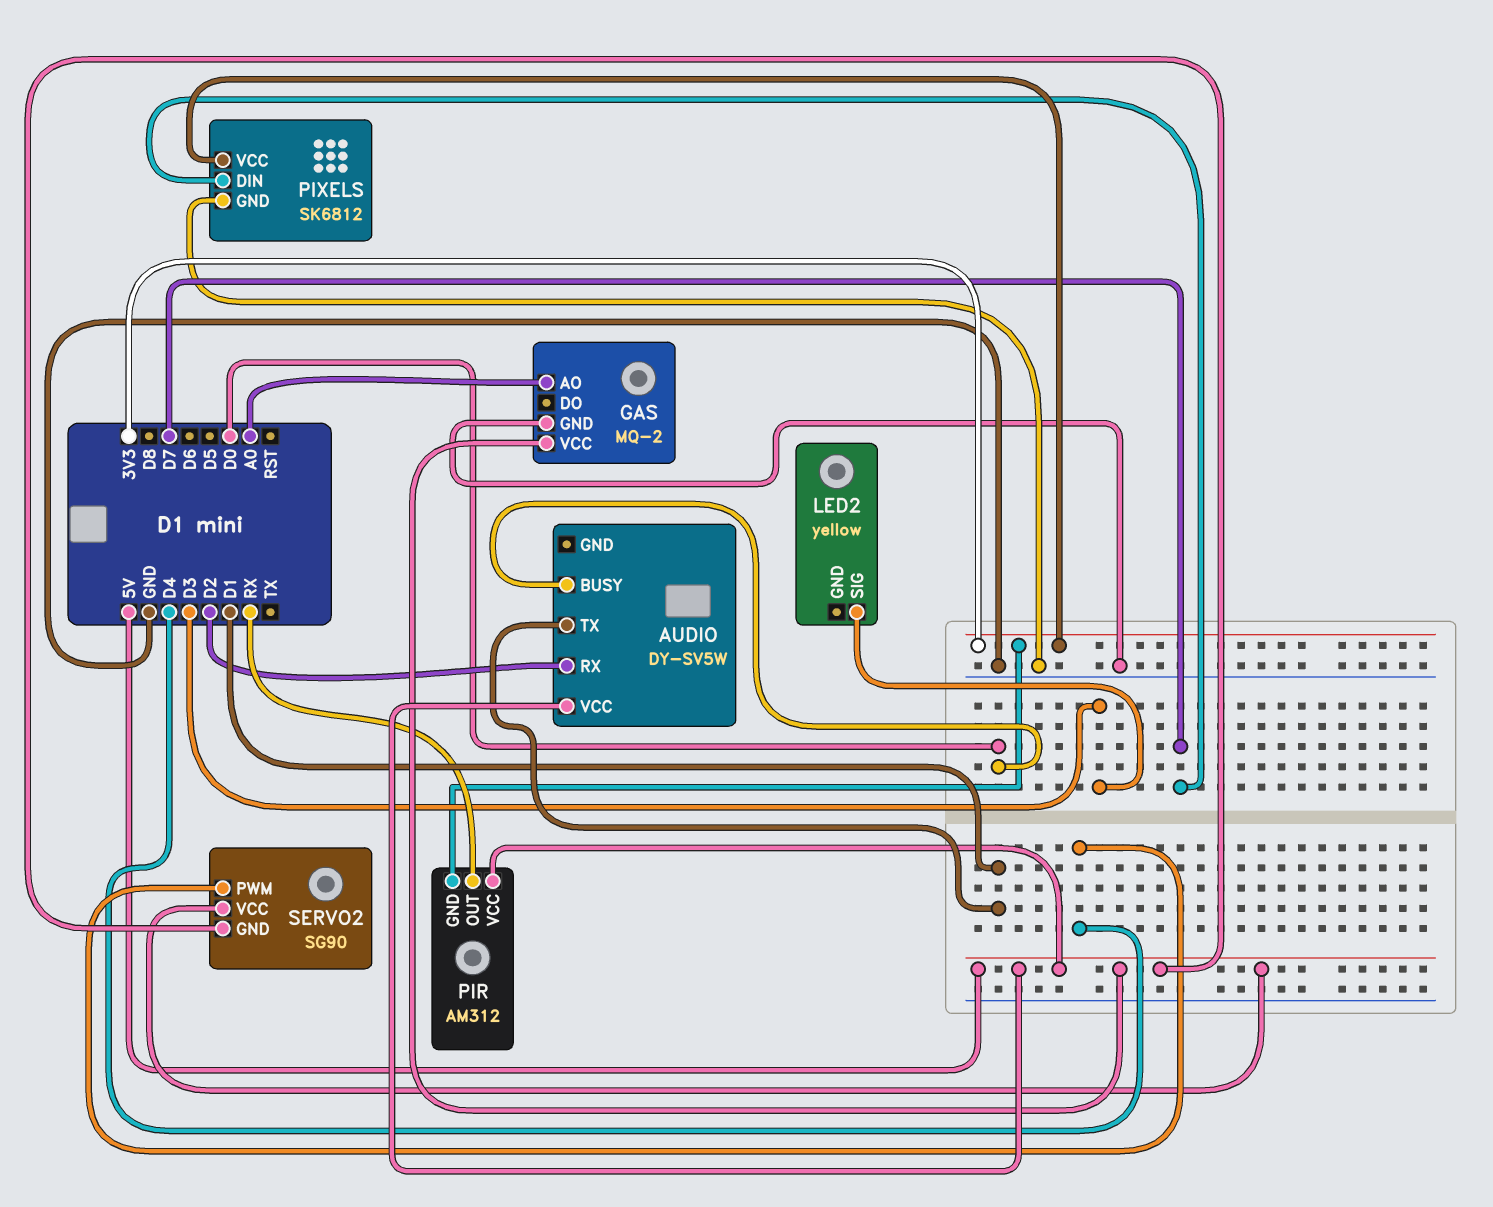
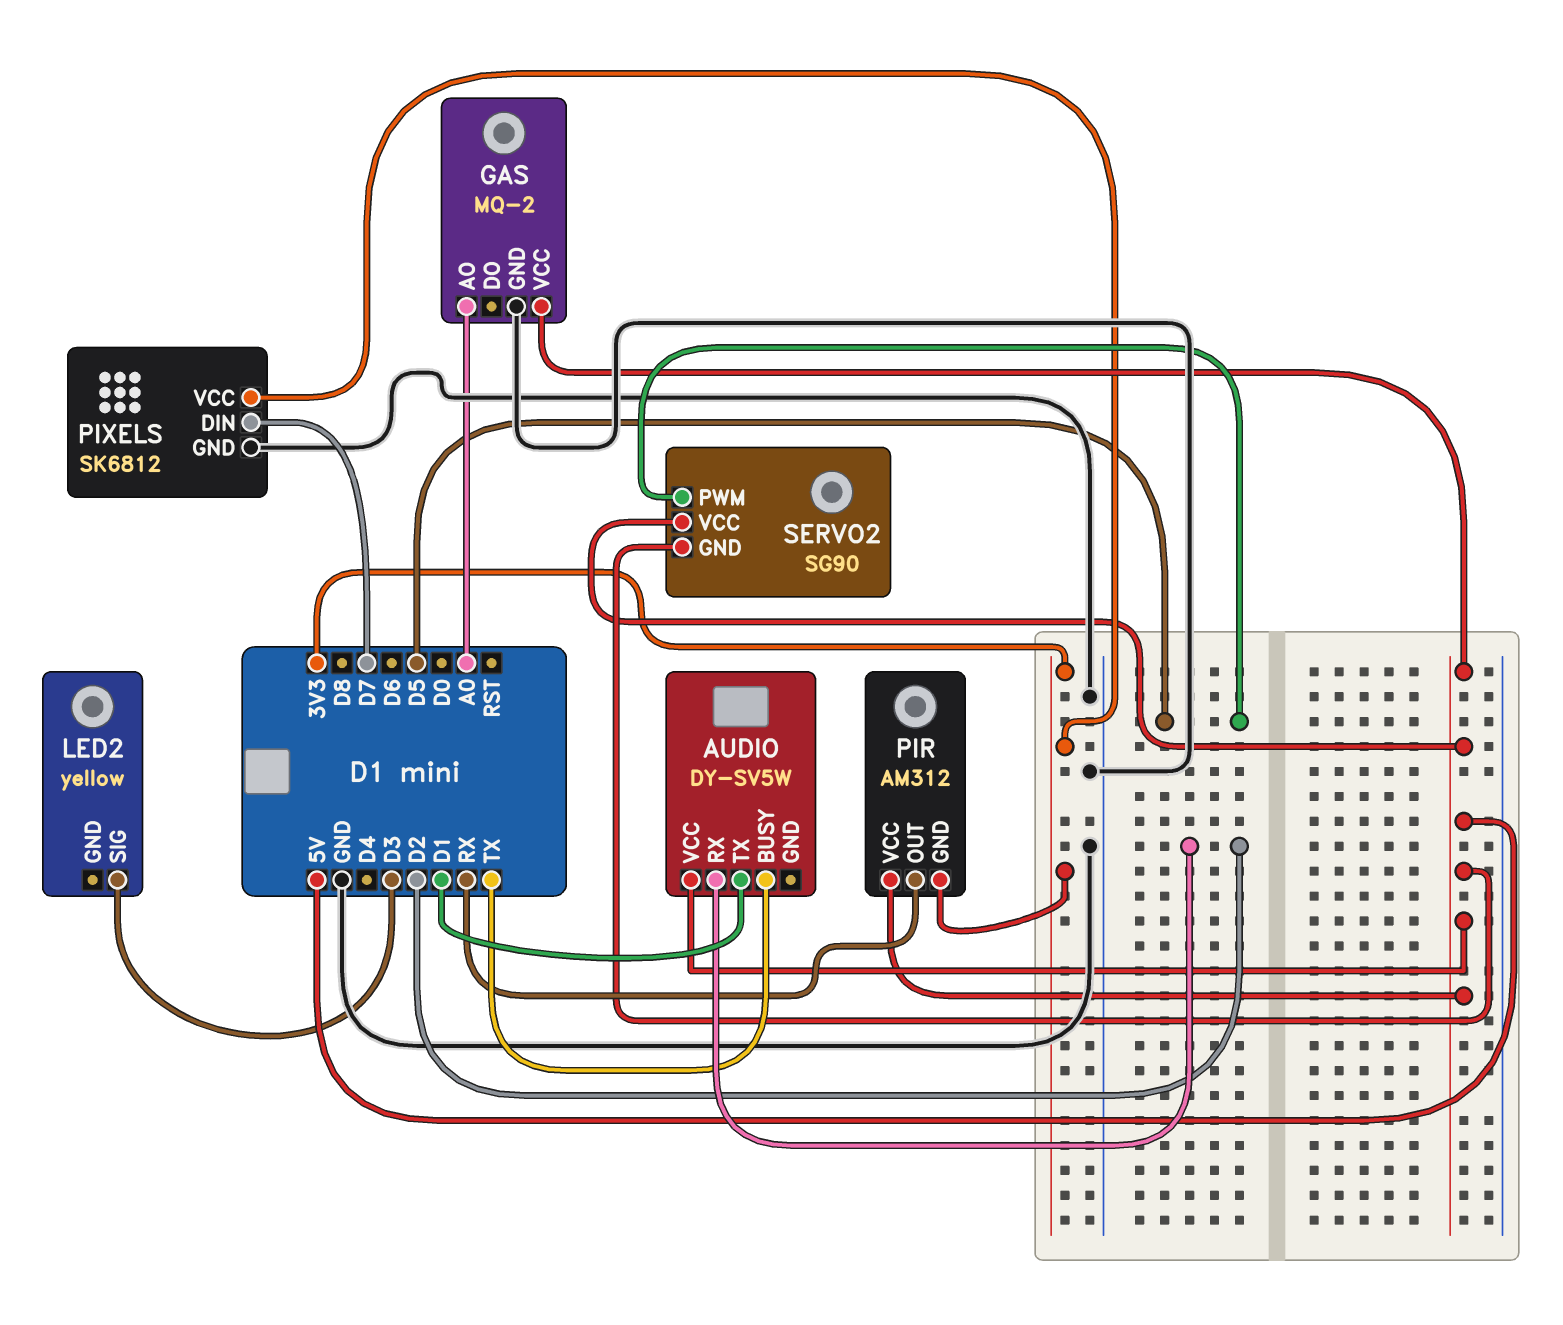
AUDIO pin BUSY: D0 -> TX
SERVO2 pin PWM: D4 -> D5

